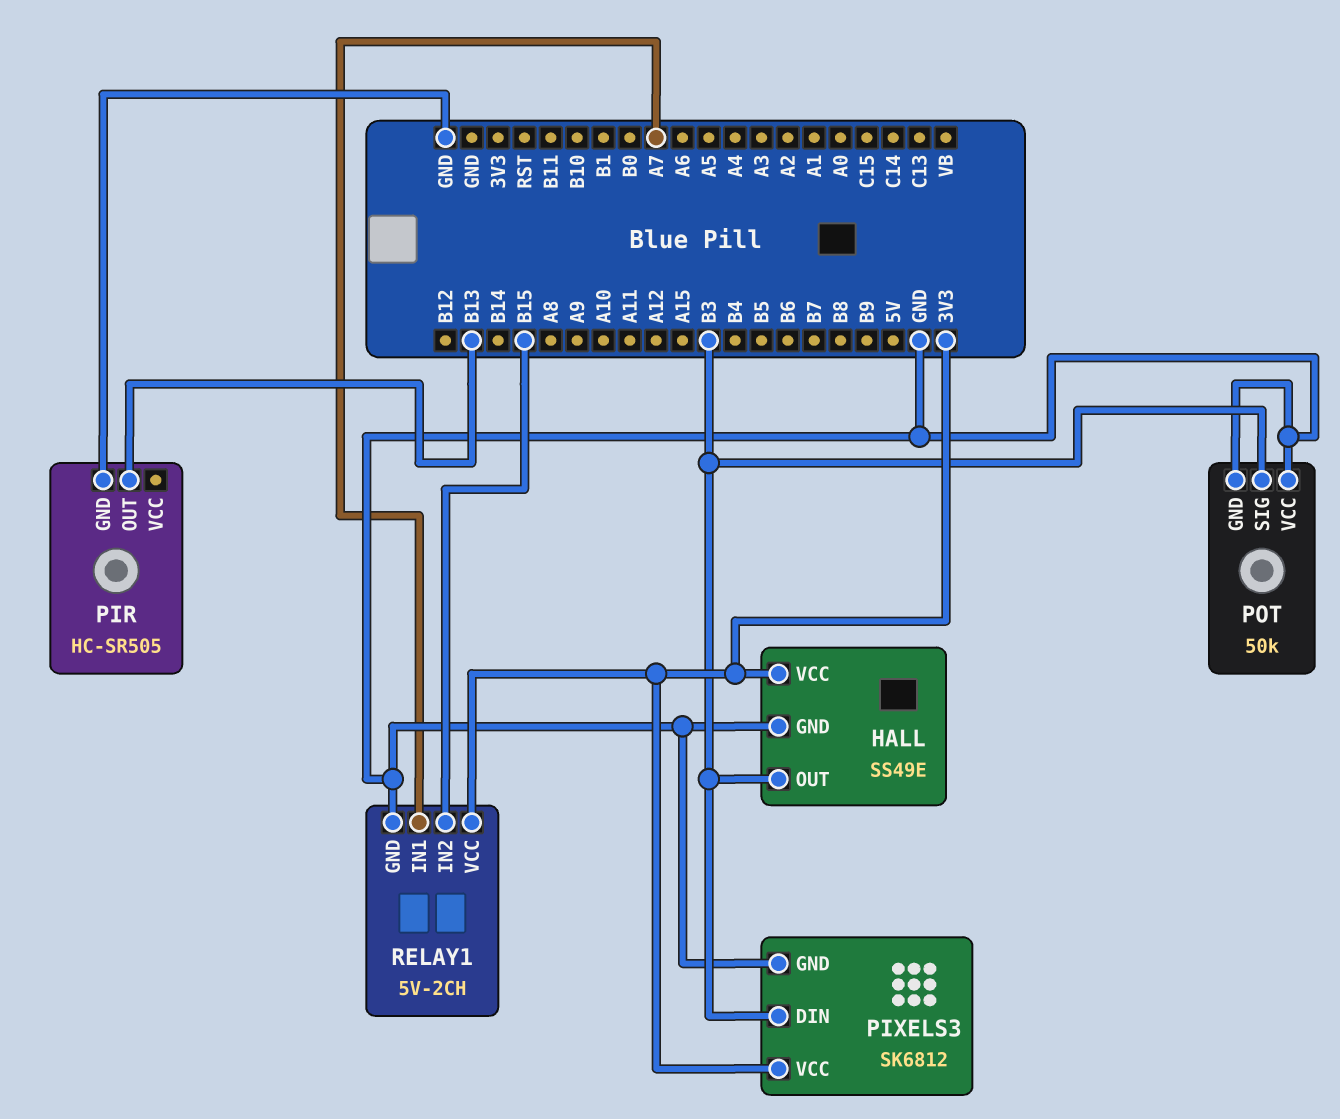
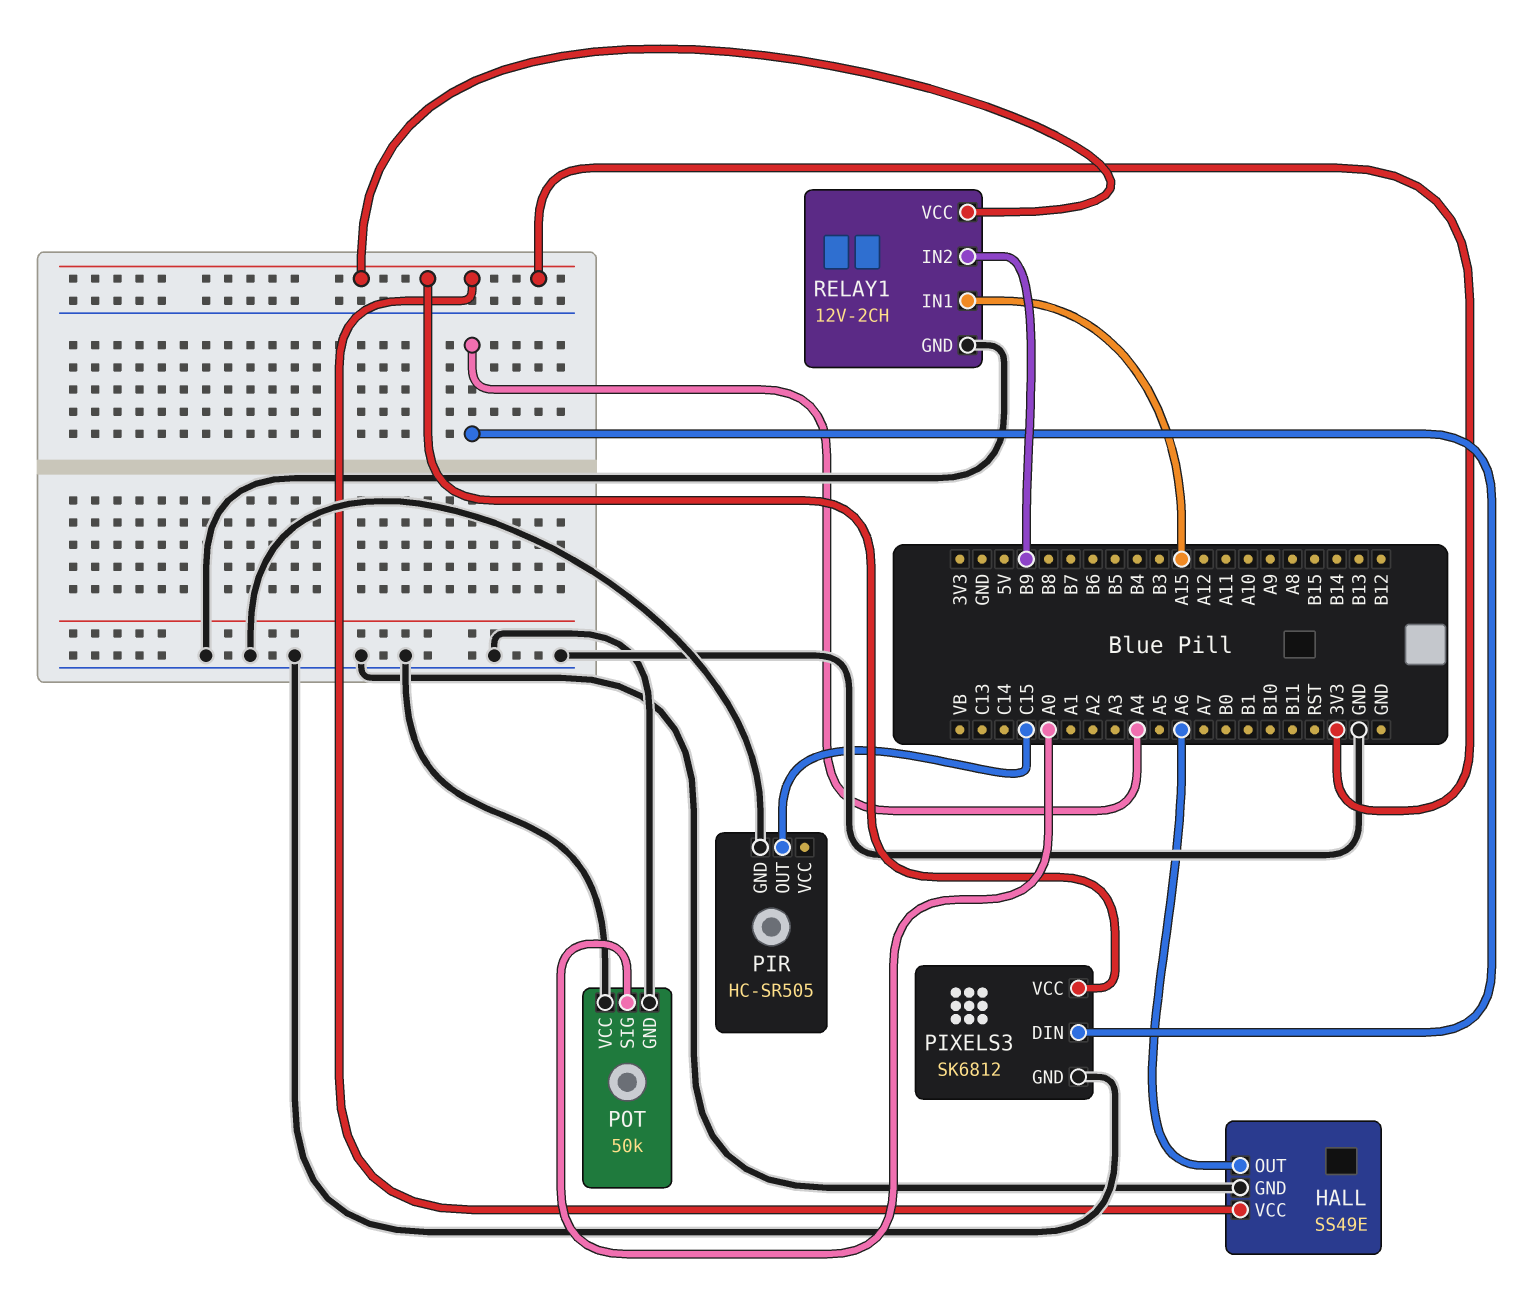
HALL pin OUT: B3 -> A6
PIR pin OUT: B13 -> C15
PIXELS3 pin DIN: B3 -> A4
POT pin SIG: B3 -> A0
RELAY1: 5V-2CH -> 12V-2CH
RELAY1 pin IN1: A7 -> A15
RELAY1 pin IN2: B15 -> B9

